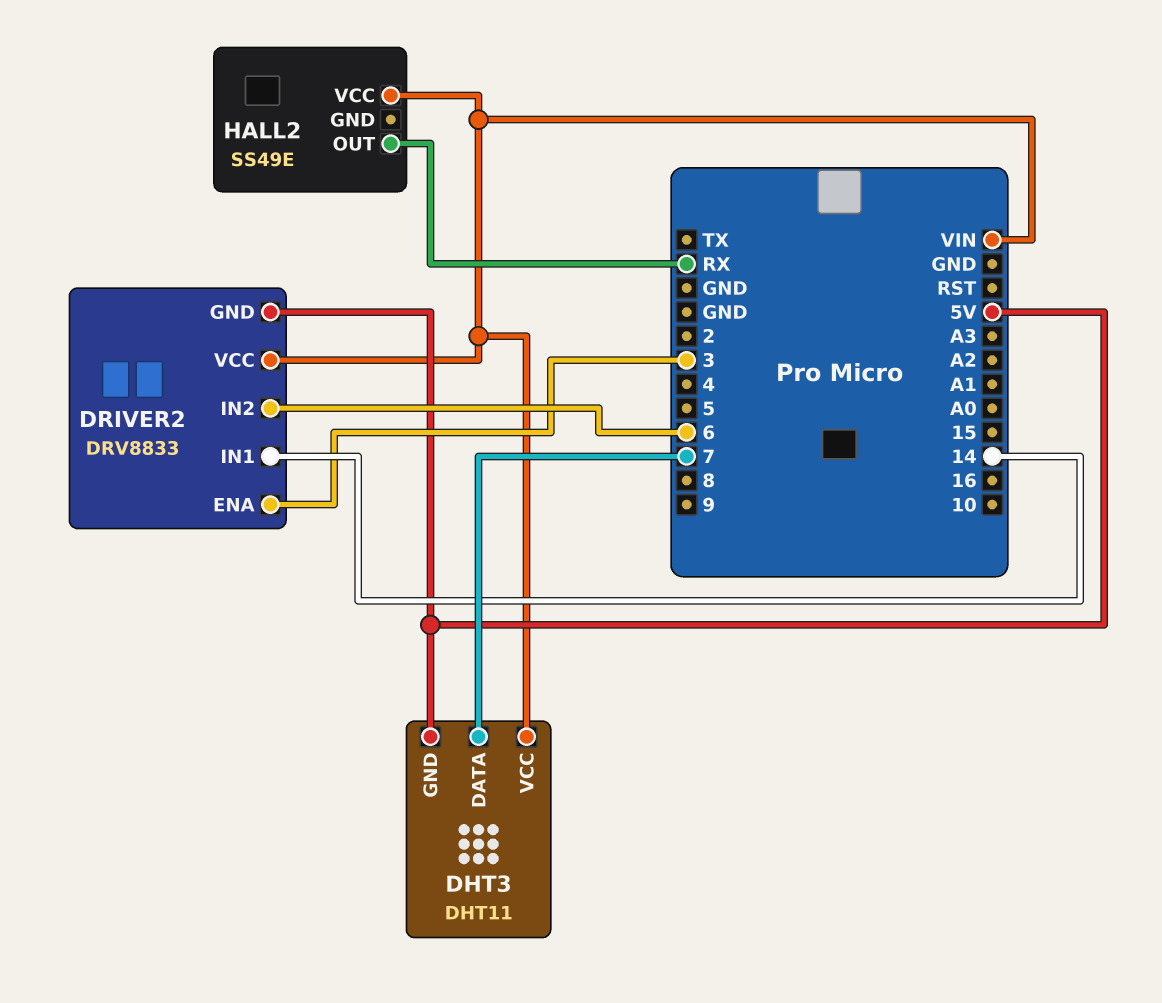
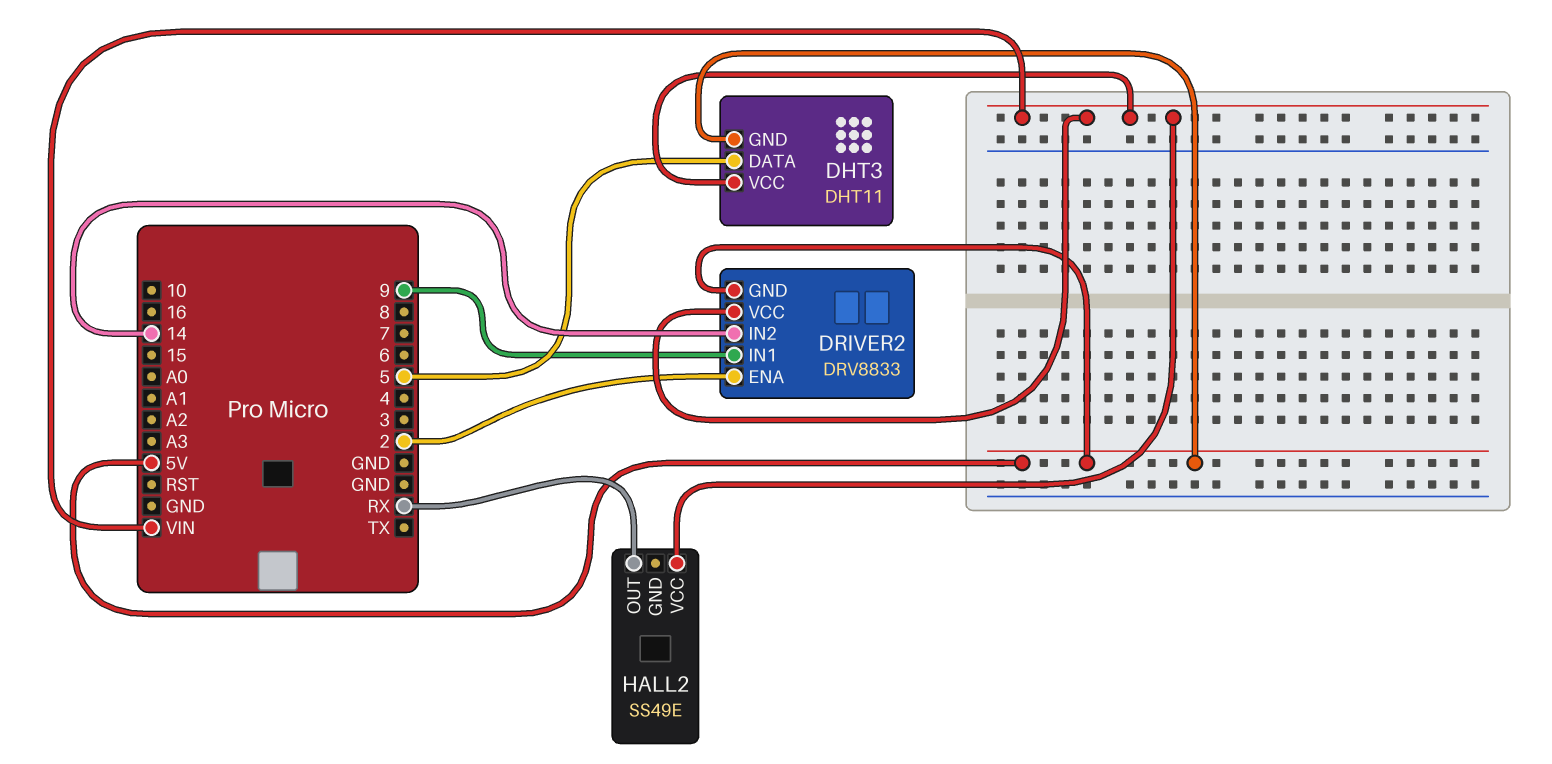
DHT3 pin DATA: 7 -> 5
DRIVER2 pin ENA: 3 -> 2
DRIVER2 pin IN1: 14 -> 9
DRIVER2 pin IN2: 6 -> 14

